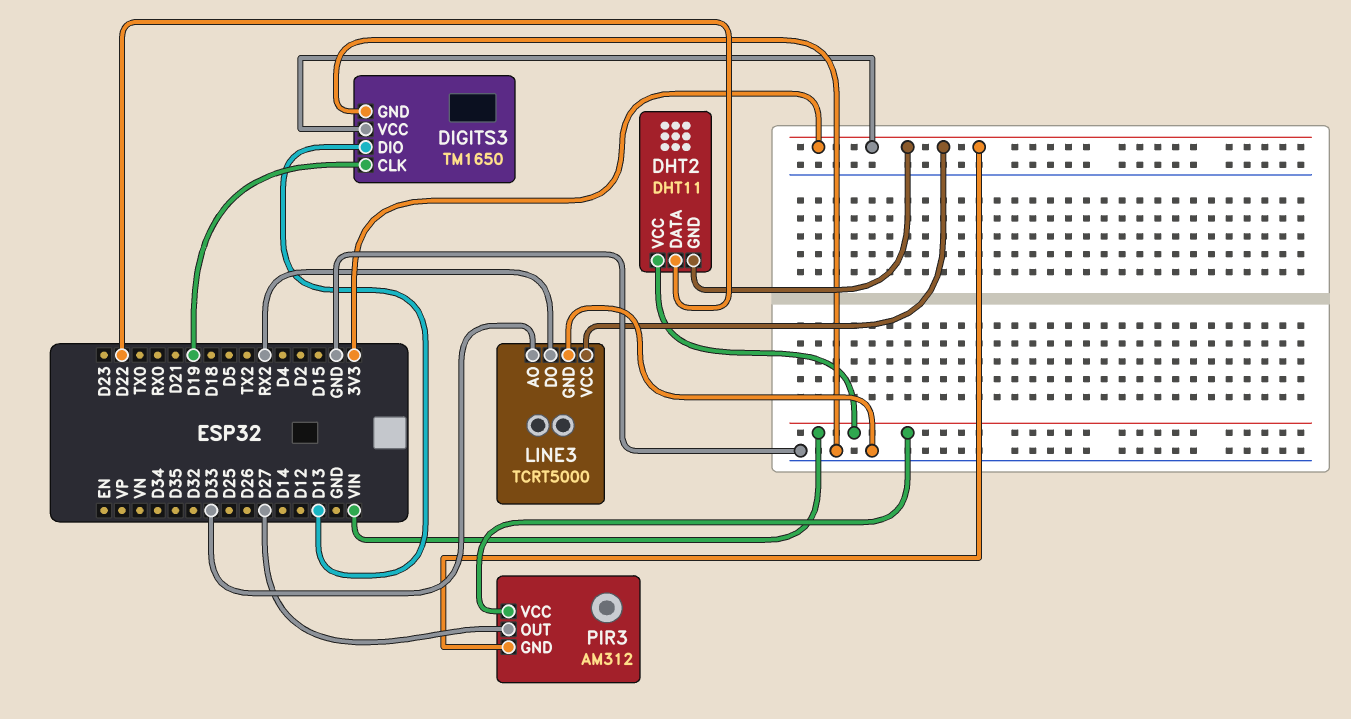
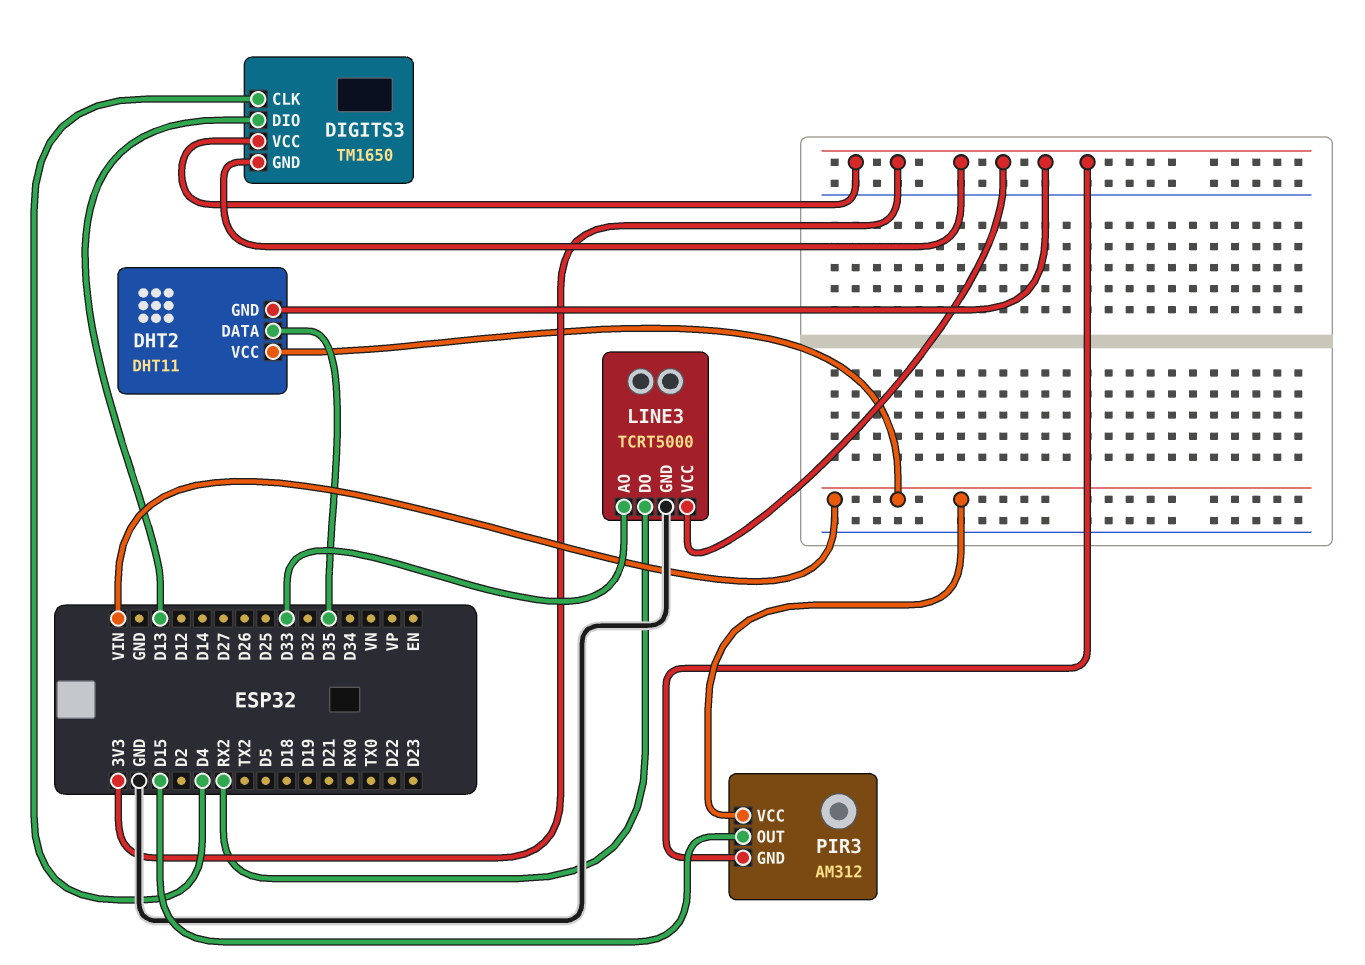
DHT2 pin DATA: D22 -> D35
DIGITS3 pin CLK: D19 -> D4
DIGITS3 pin GND: GND -> 3V3
PIR3 pin OUT: D27 -> D15

